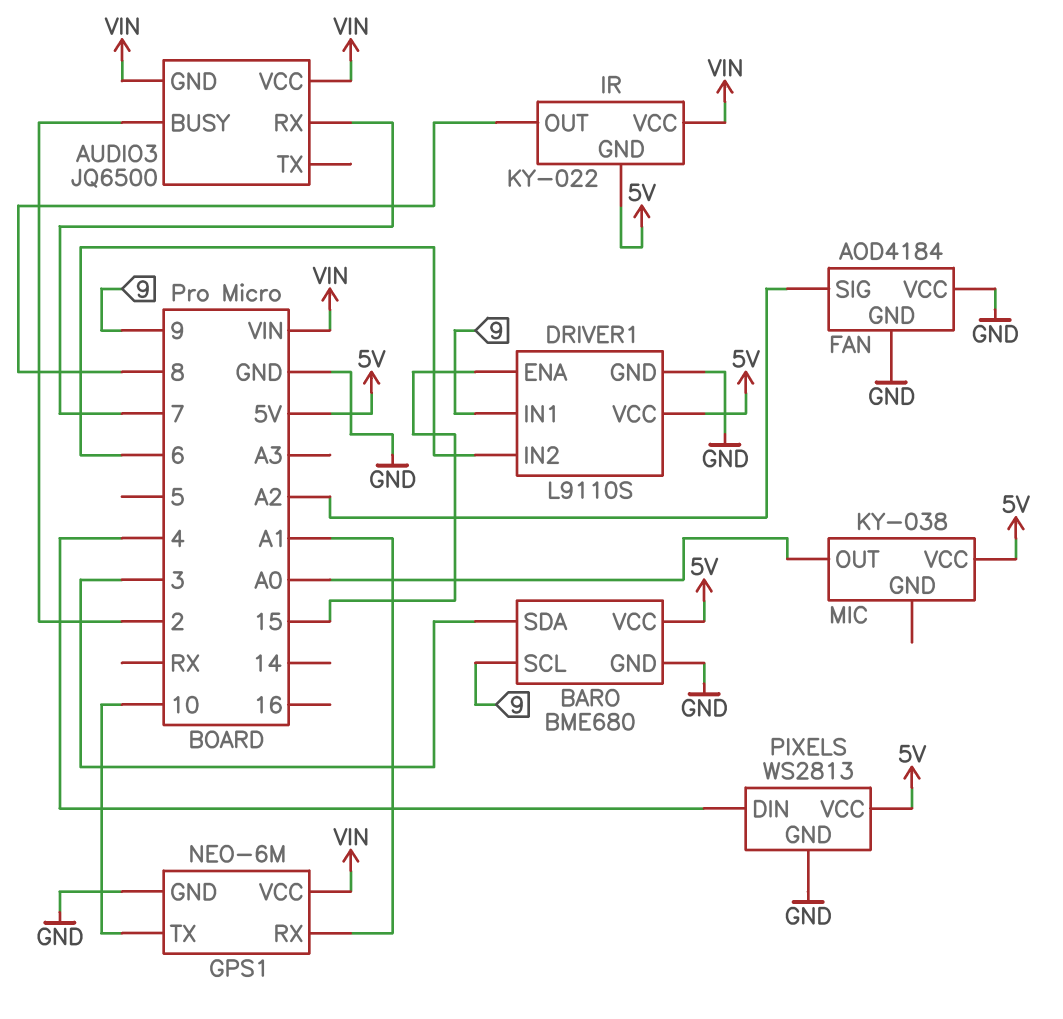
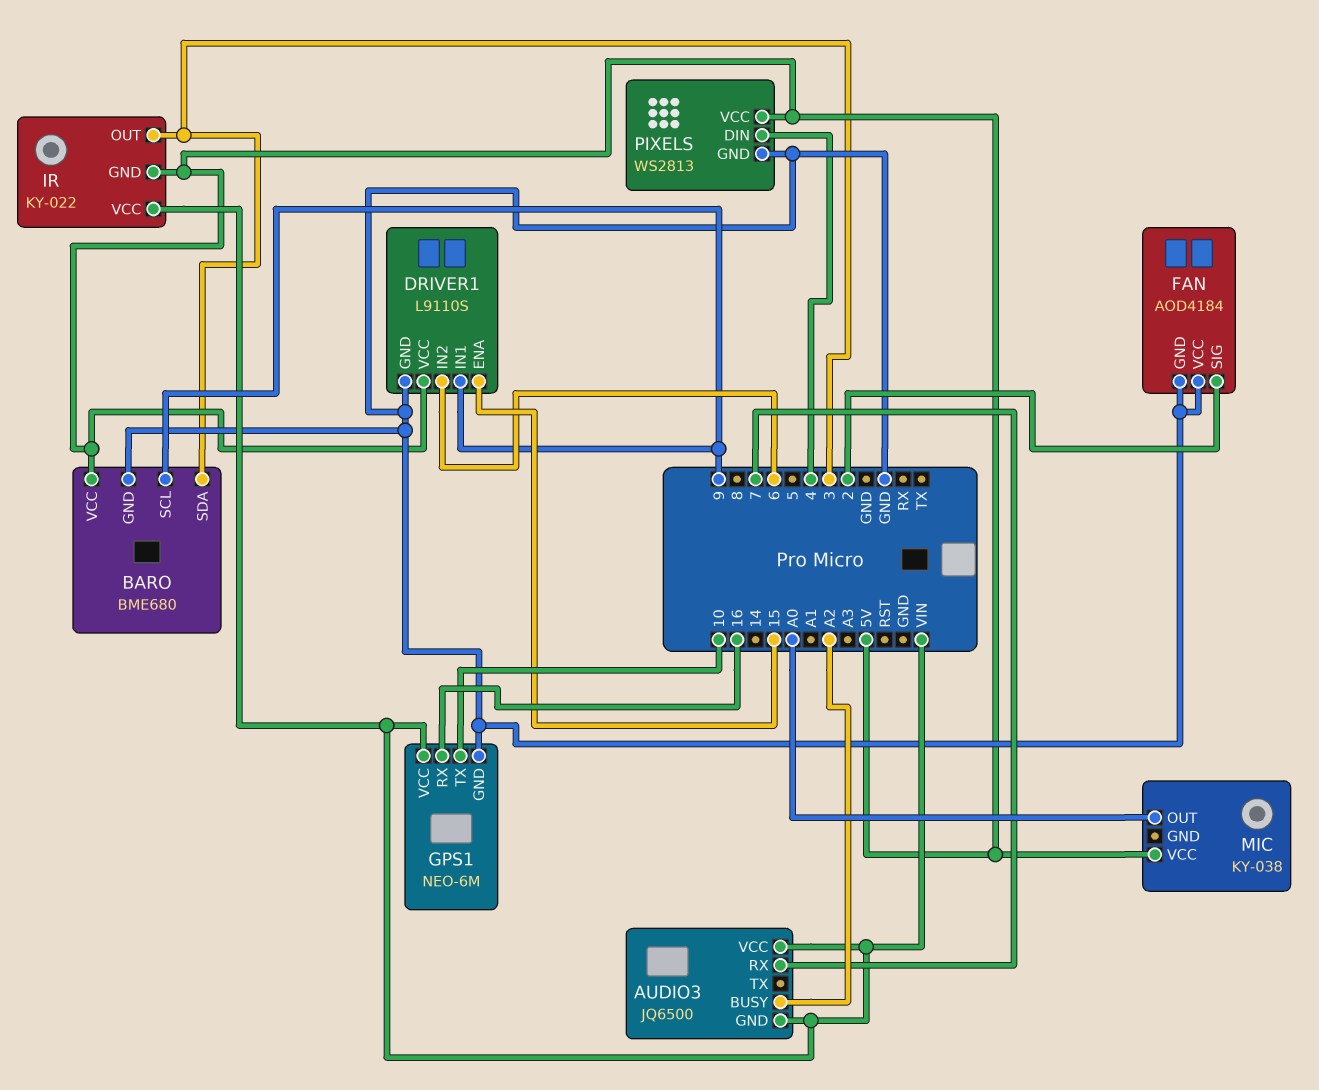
AUDIO3 pin BUSY: 2 -> A2
FAN pin SIG: A2 -> 2
GPS1 pin RX: A1 -> 16
IR pin OUT: 8 -> 3

